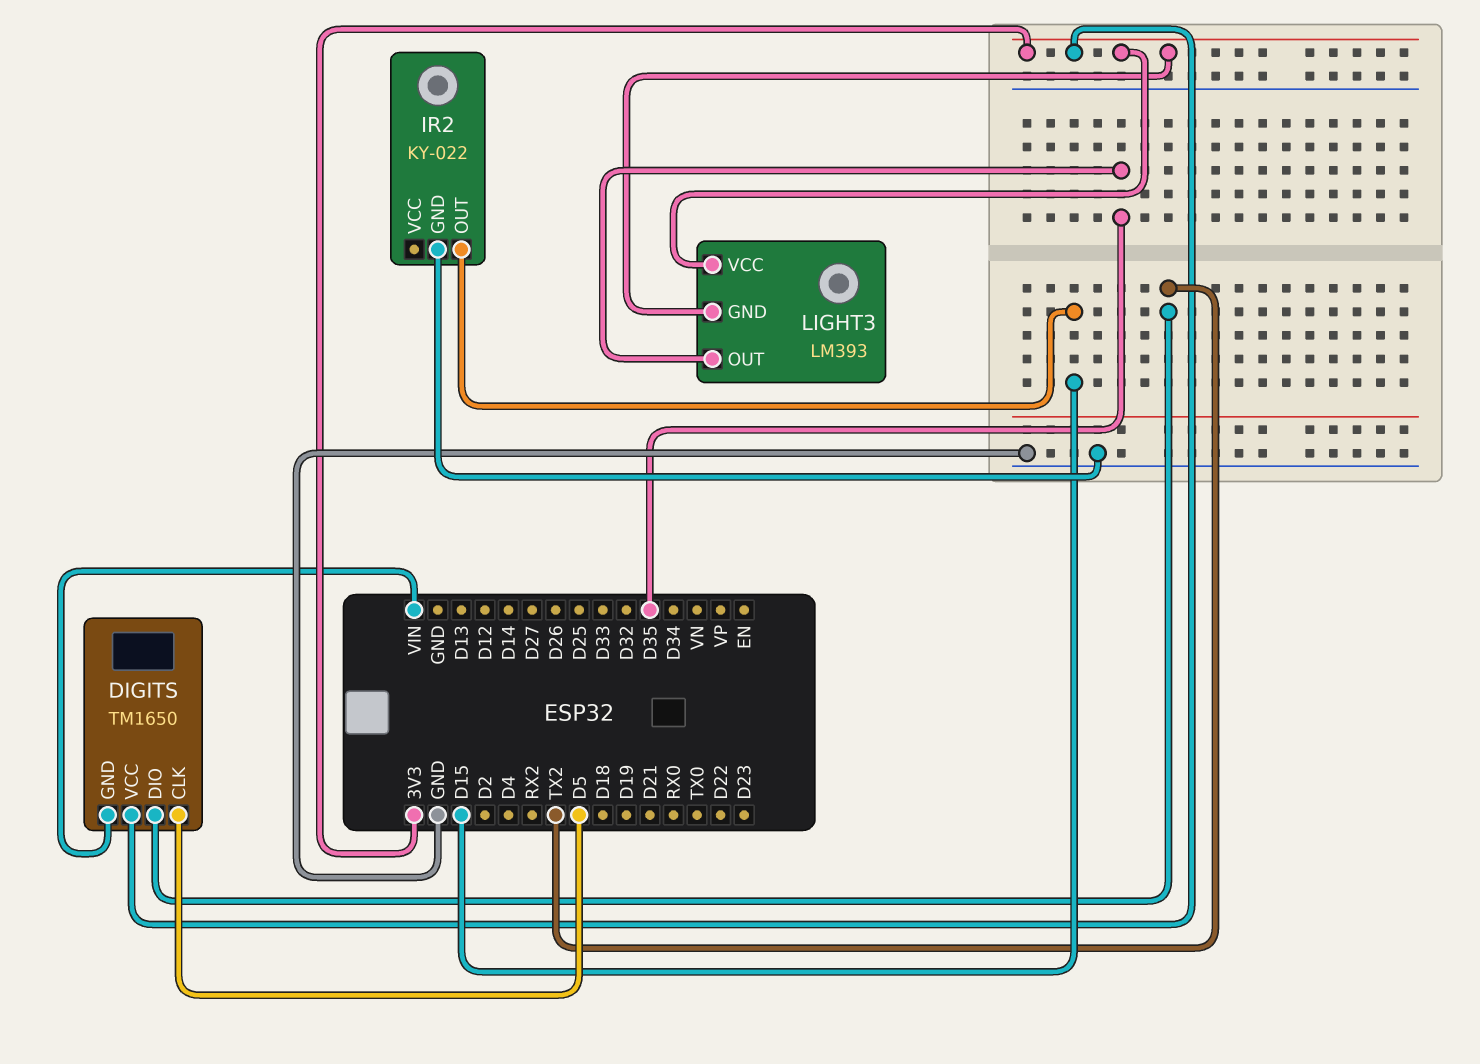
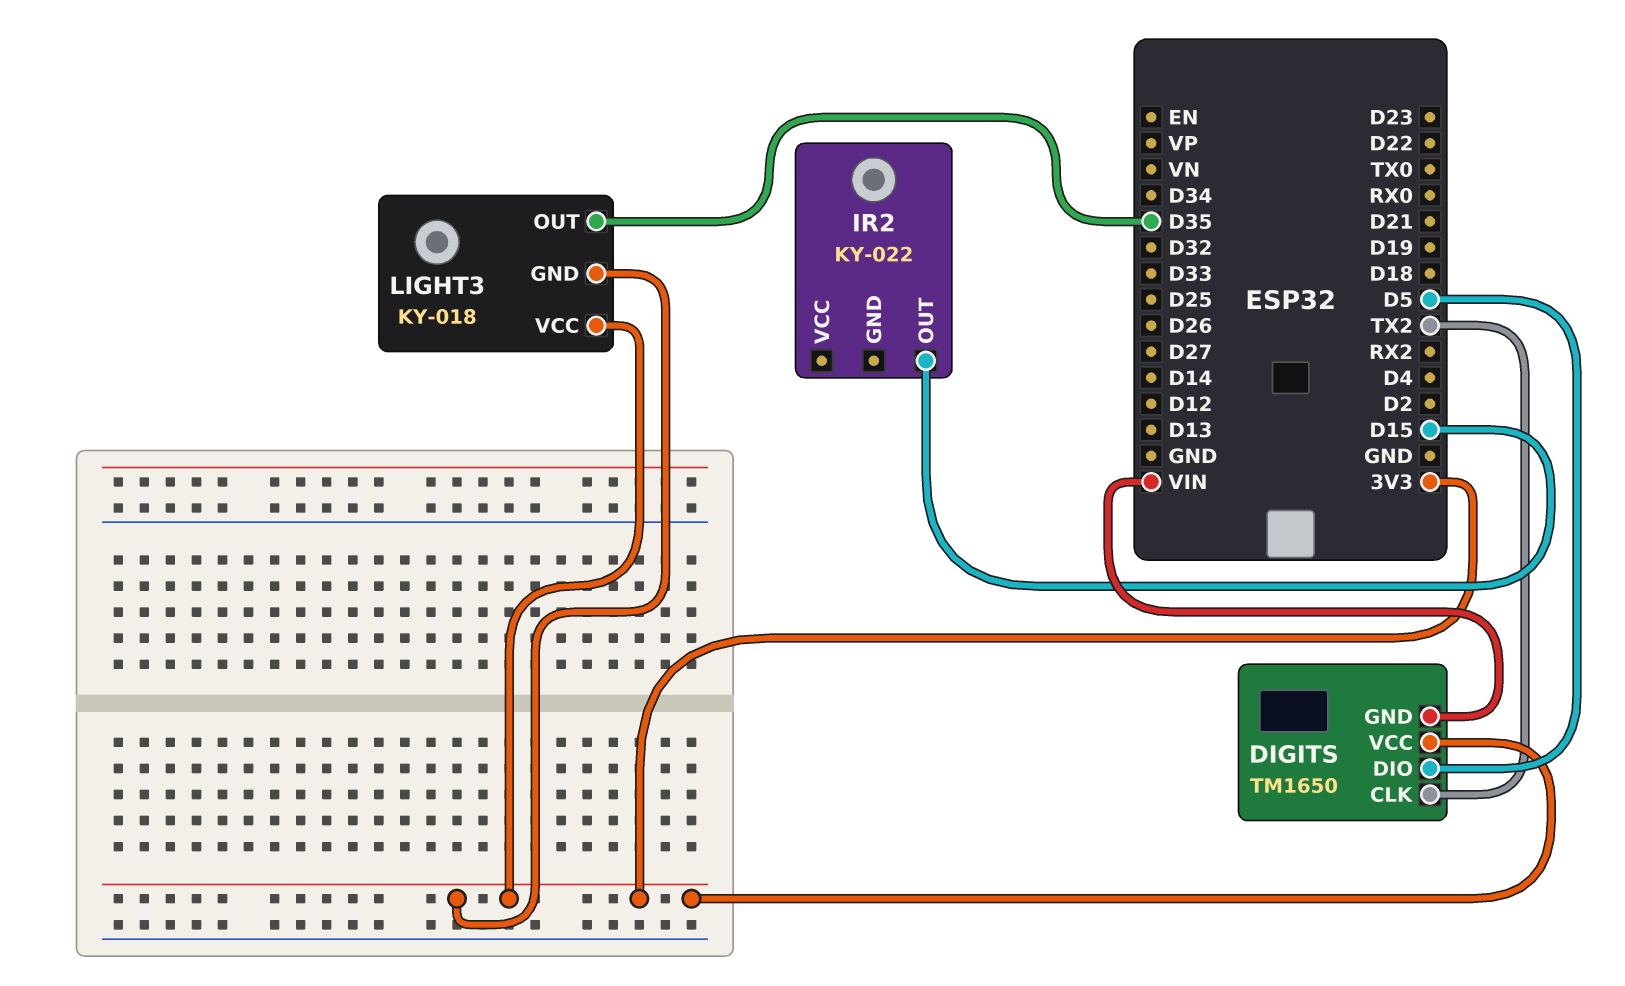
DIGITS pin CLK: D5 -> TX2
DIGITS pin DIO: TX2 -> D5
IR2 pin GND: GND -> none
LIGHT3: LM393 -> KY-018

